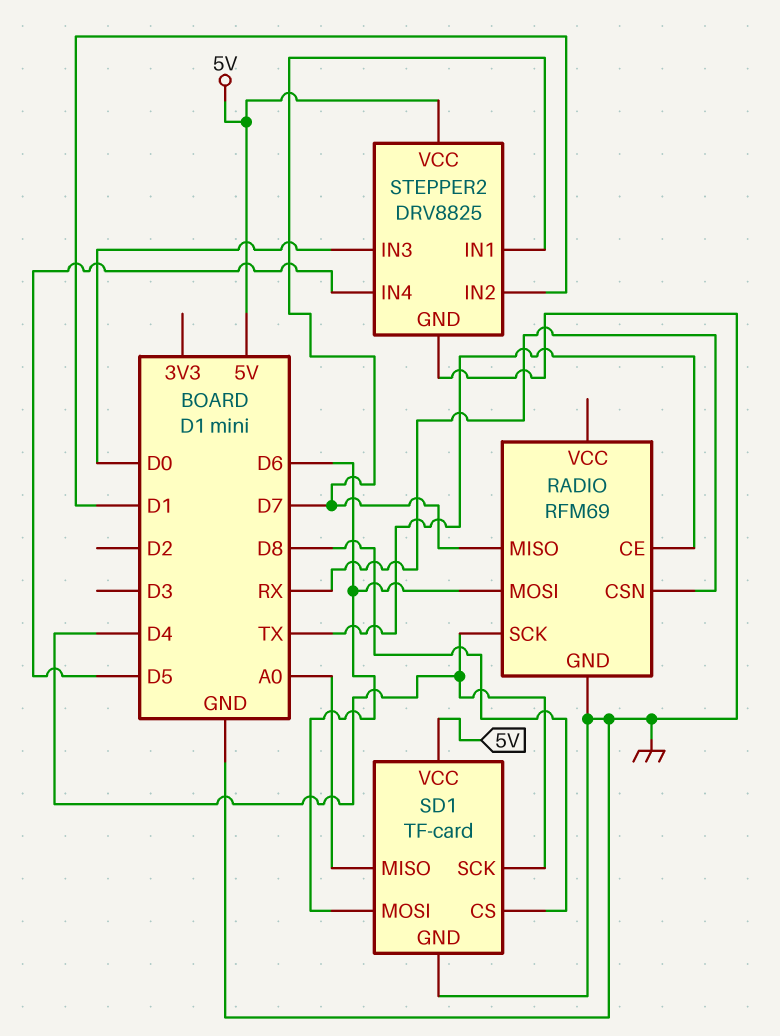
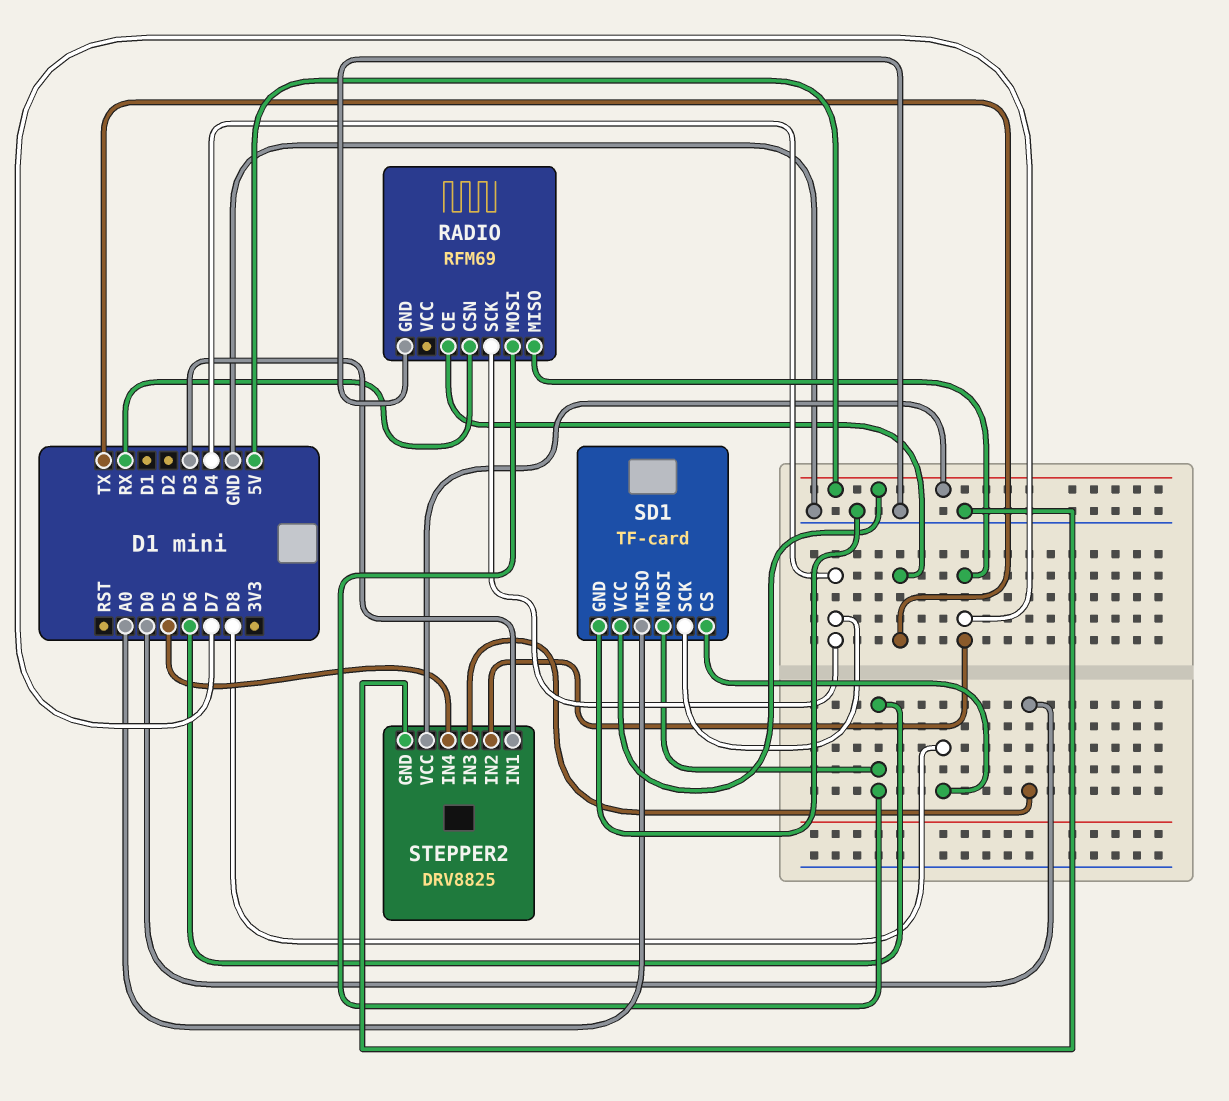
STEPPER2 pin IN1: D7 -> D3
STEPPER2 pin IN2: D1 -> D7

